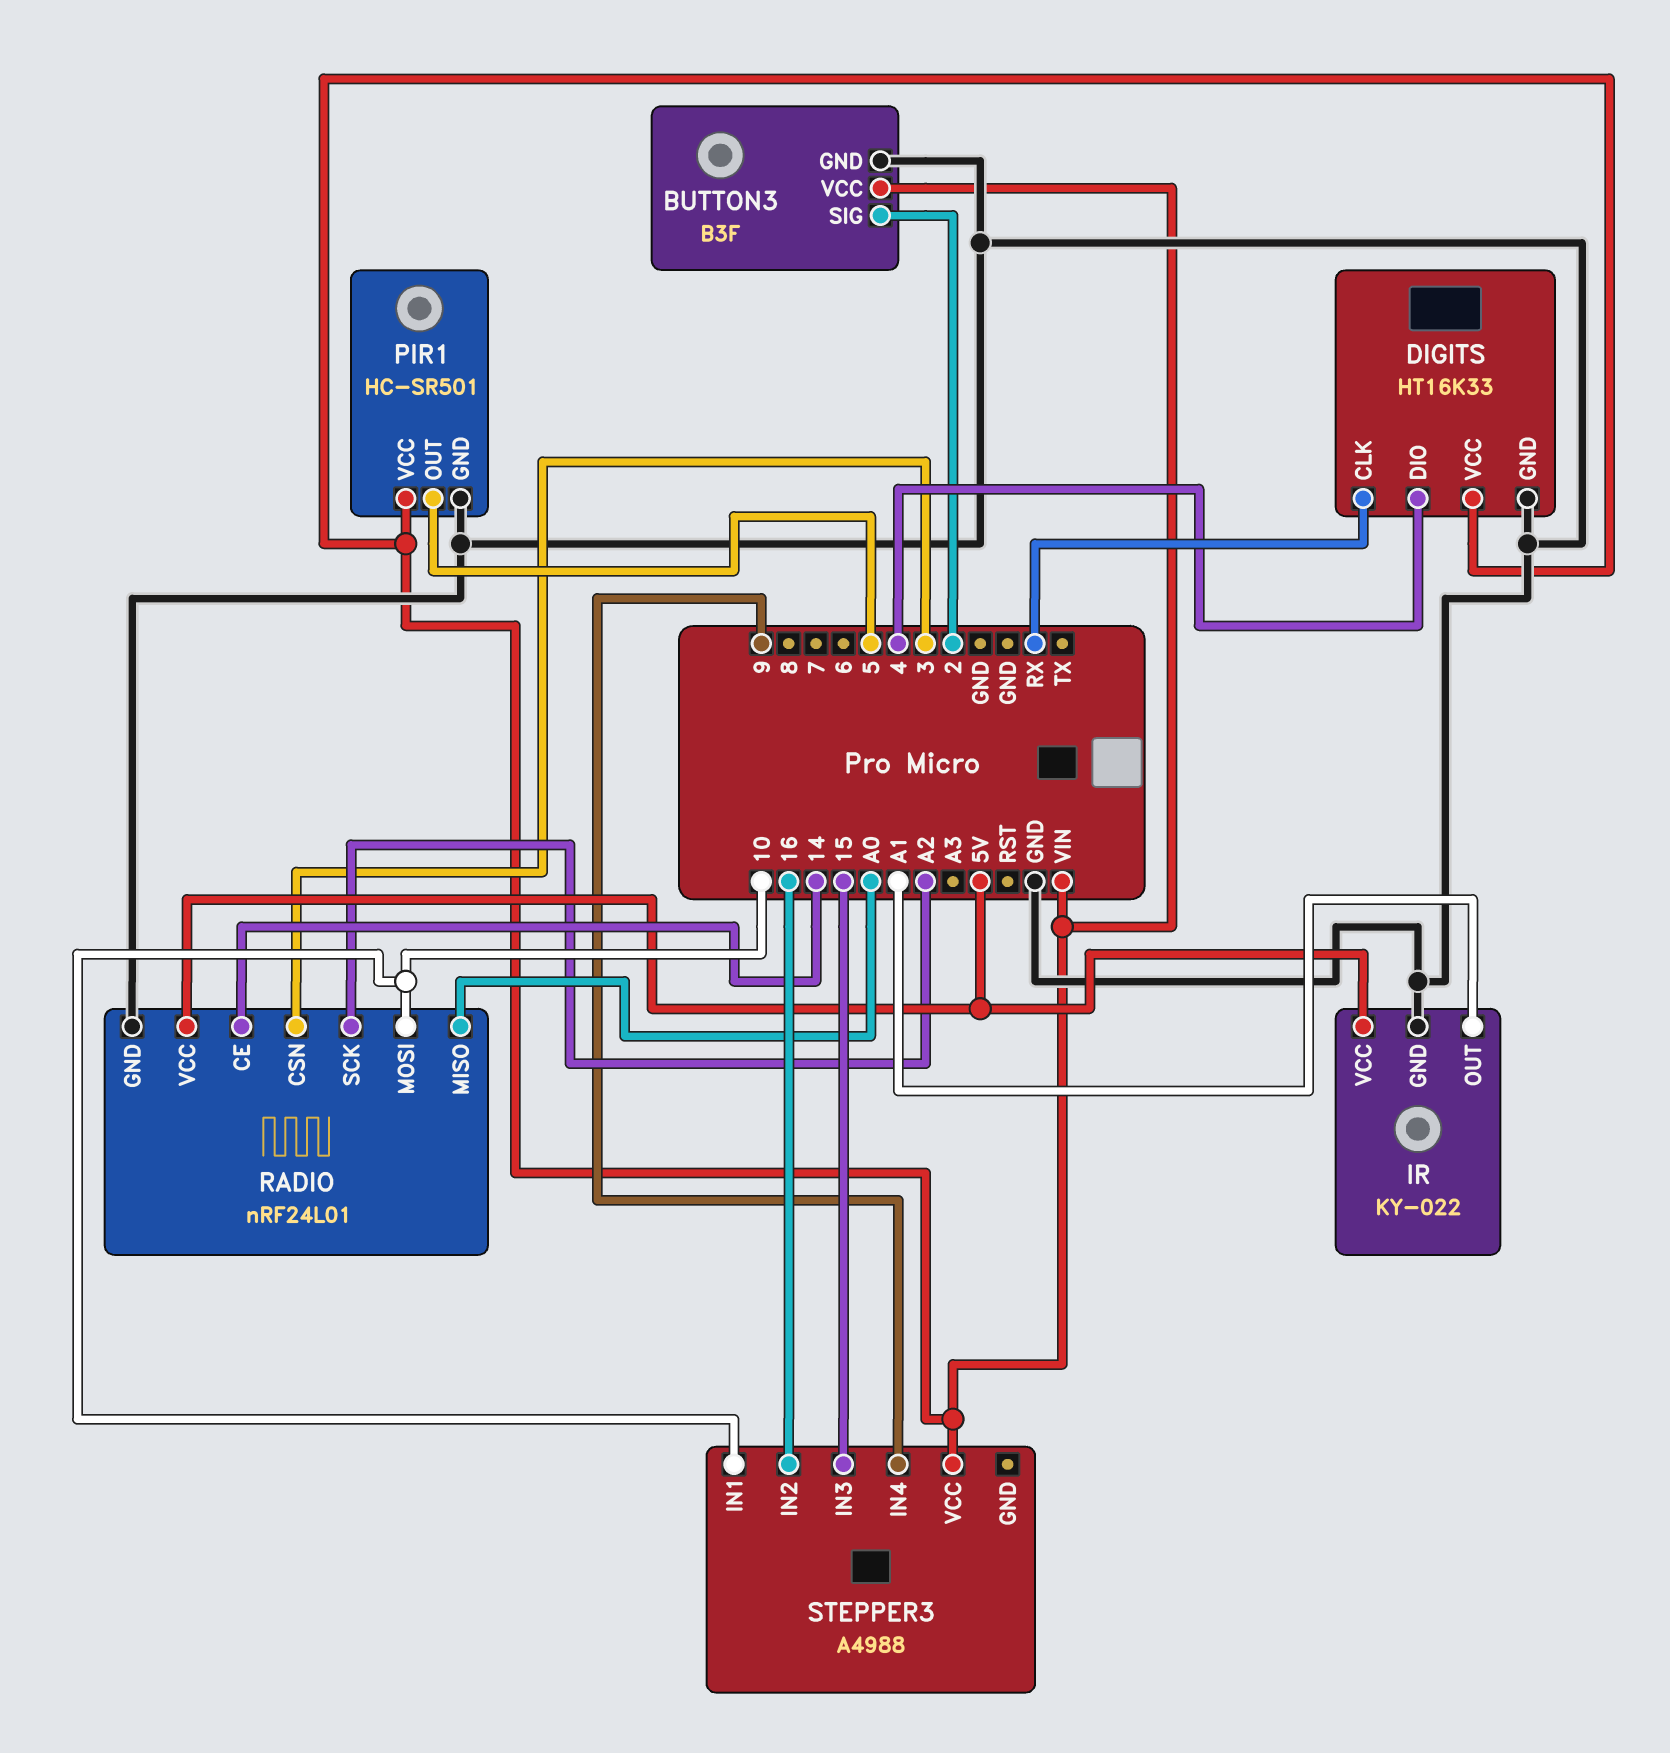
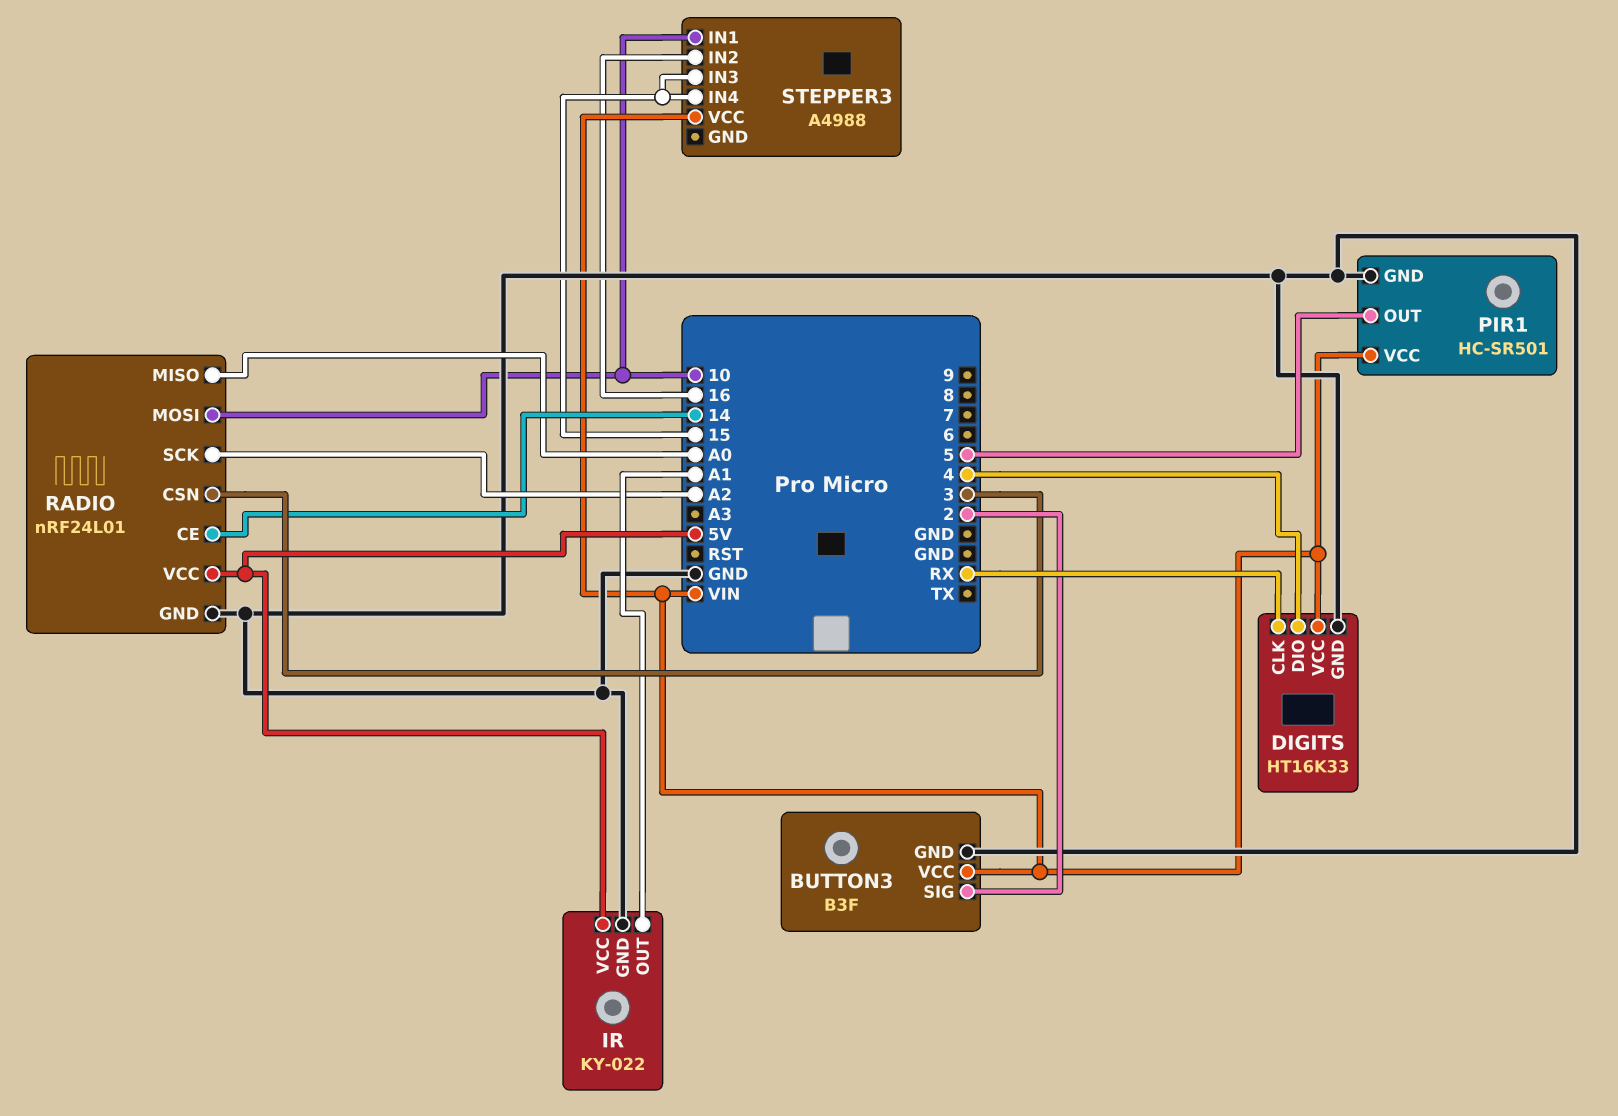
STEPPER3 pin IN4: 9 -> 15

